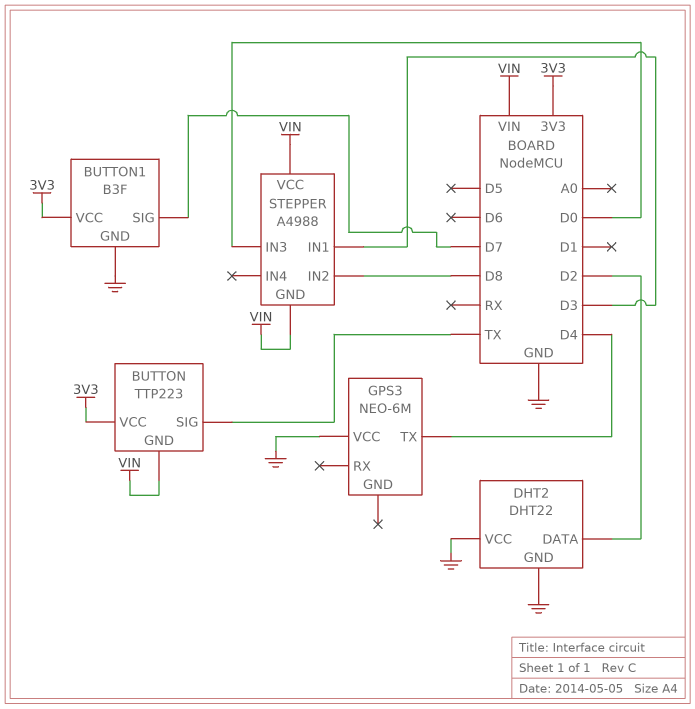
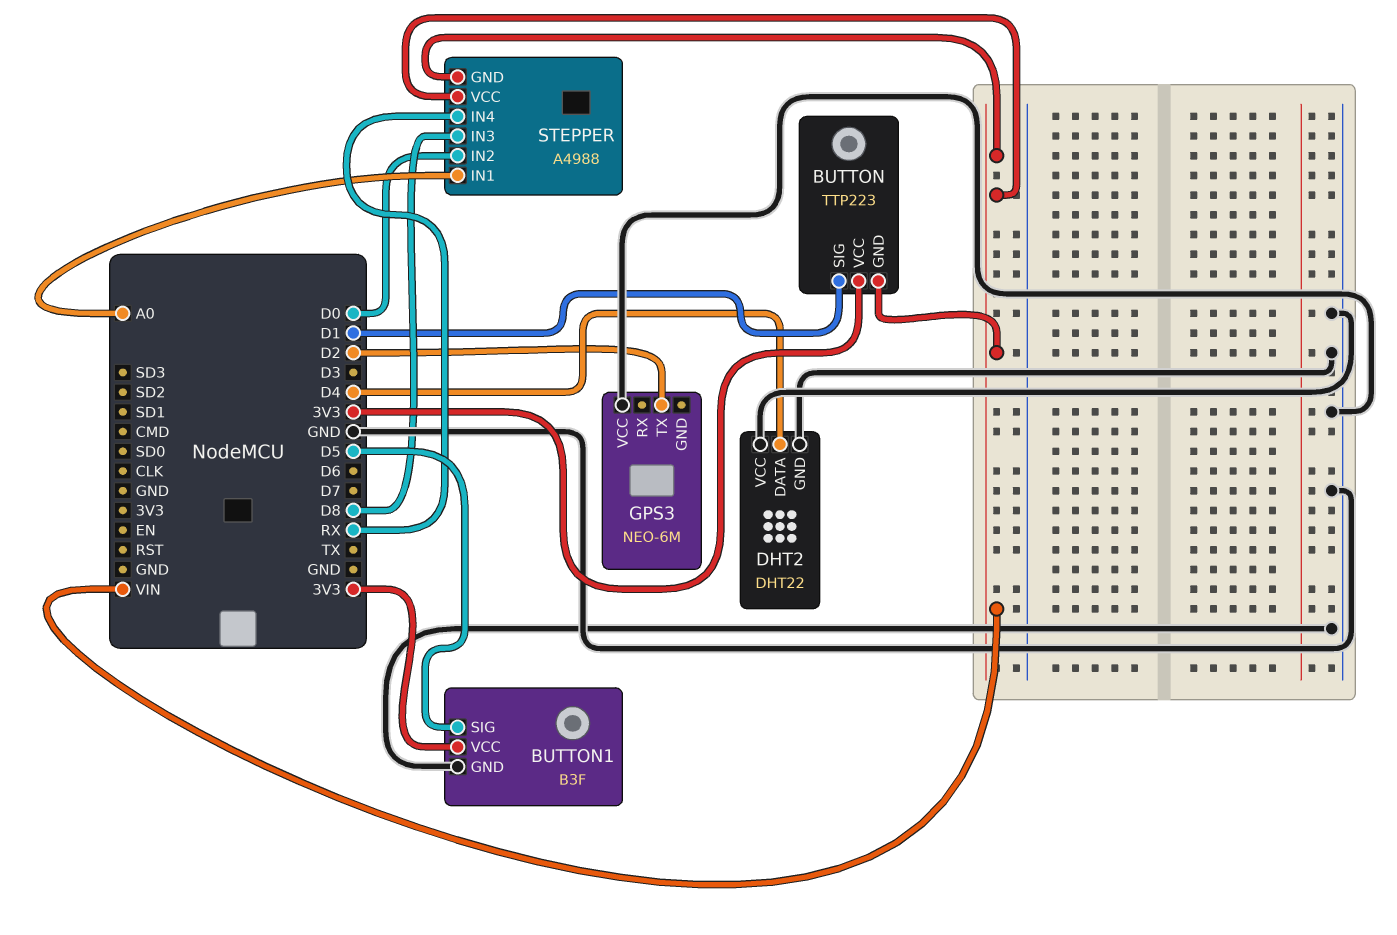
BUTTON pin SIG: TX -> D1
BUTTON1 pin SIG: D7 -> D5
DHT2 pin DATA: D2 -> D4
GPS3 pin TX: D4 -> D2
STEPPER pin IN1: D3 -> A0
STEPPER pin IN2: D8 -> D0
STEPPER pin IN3: D0 -> D8
STEPPER pin IN4: none -> RX

